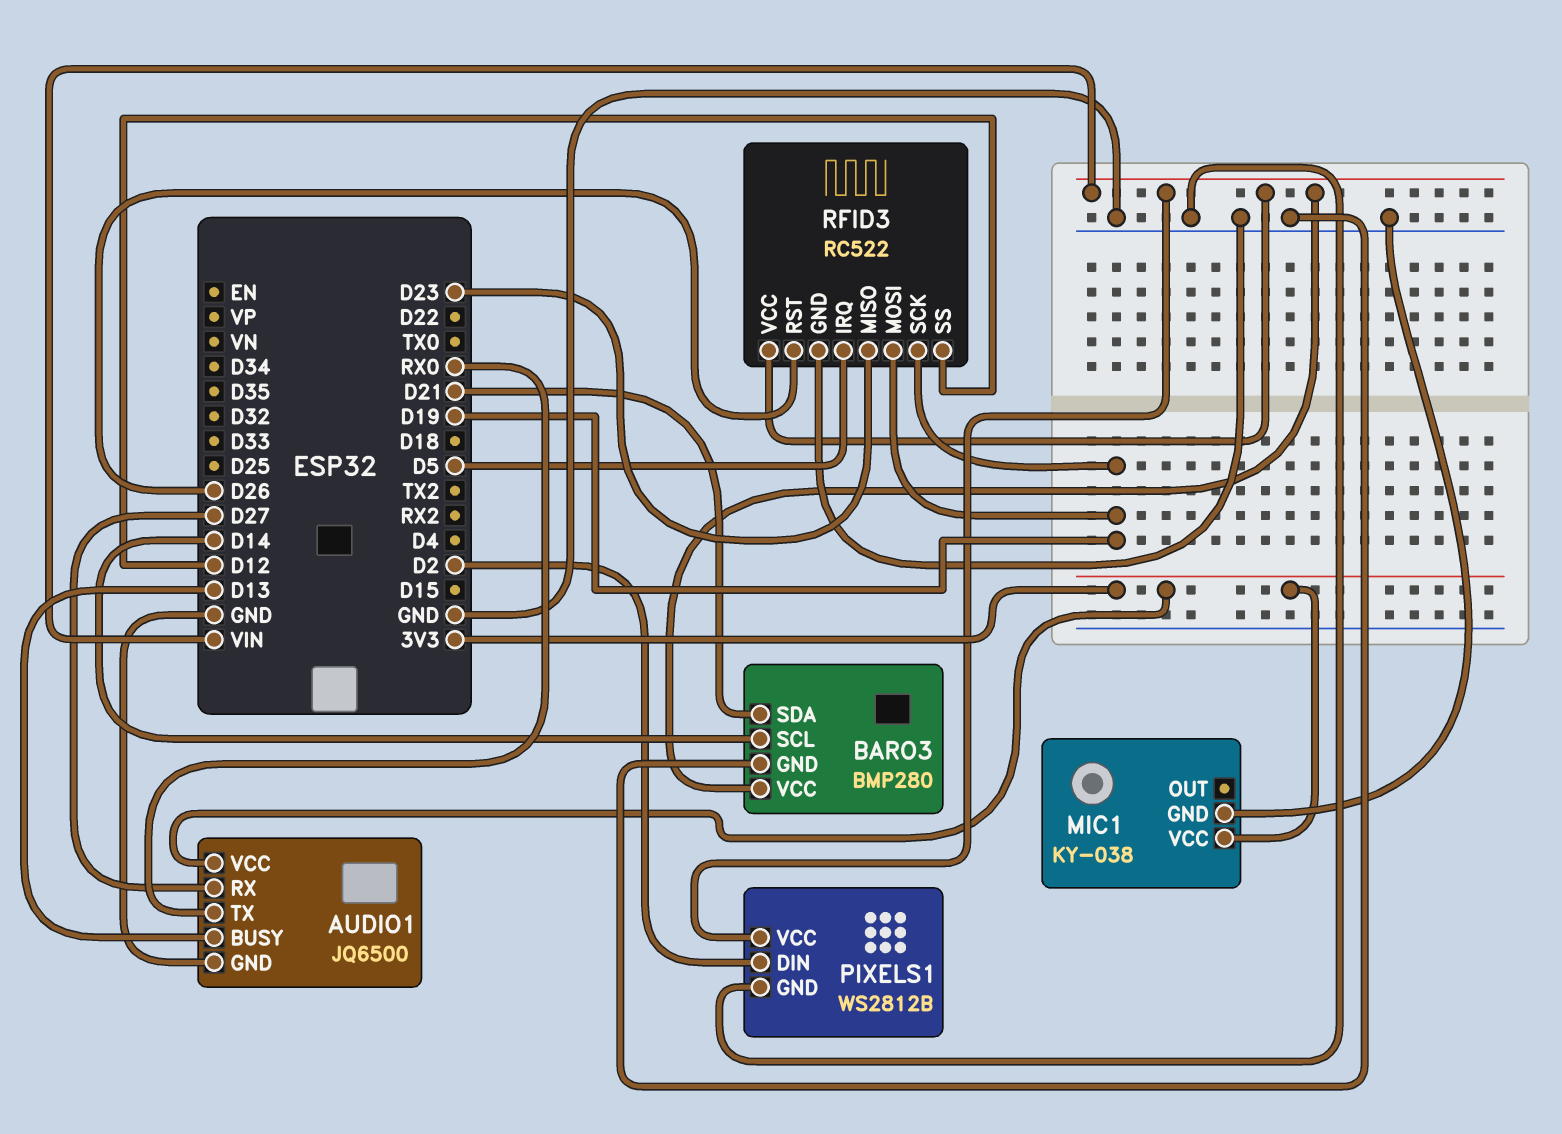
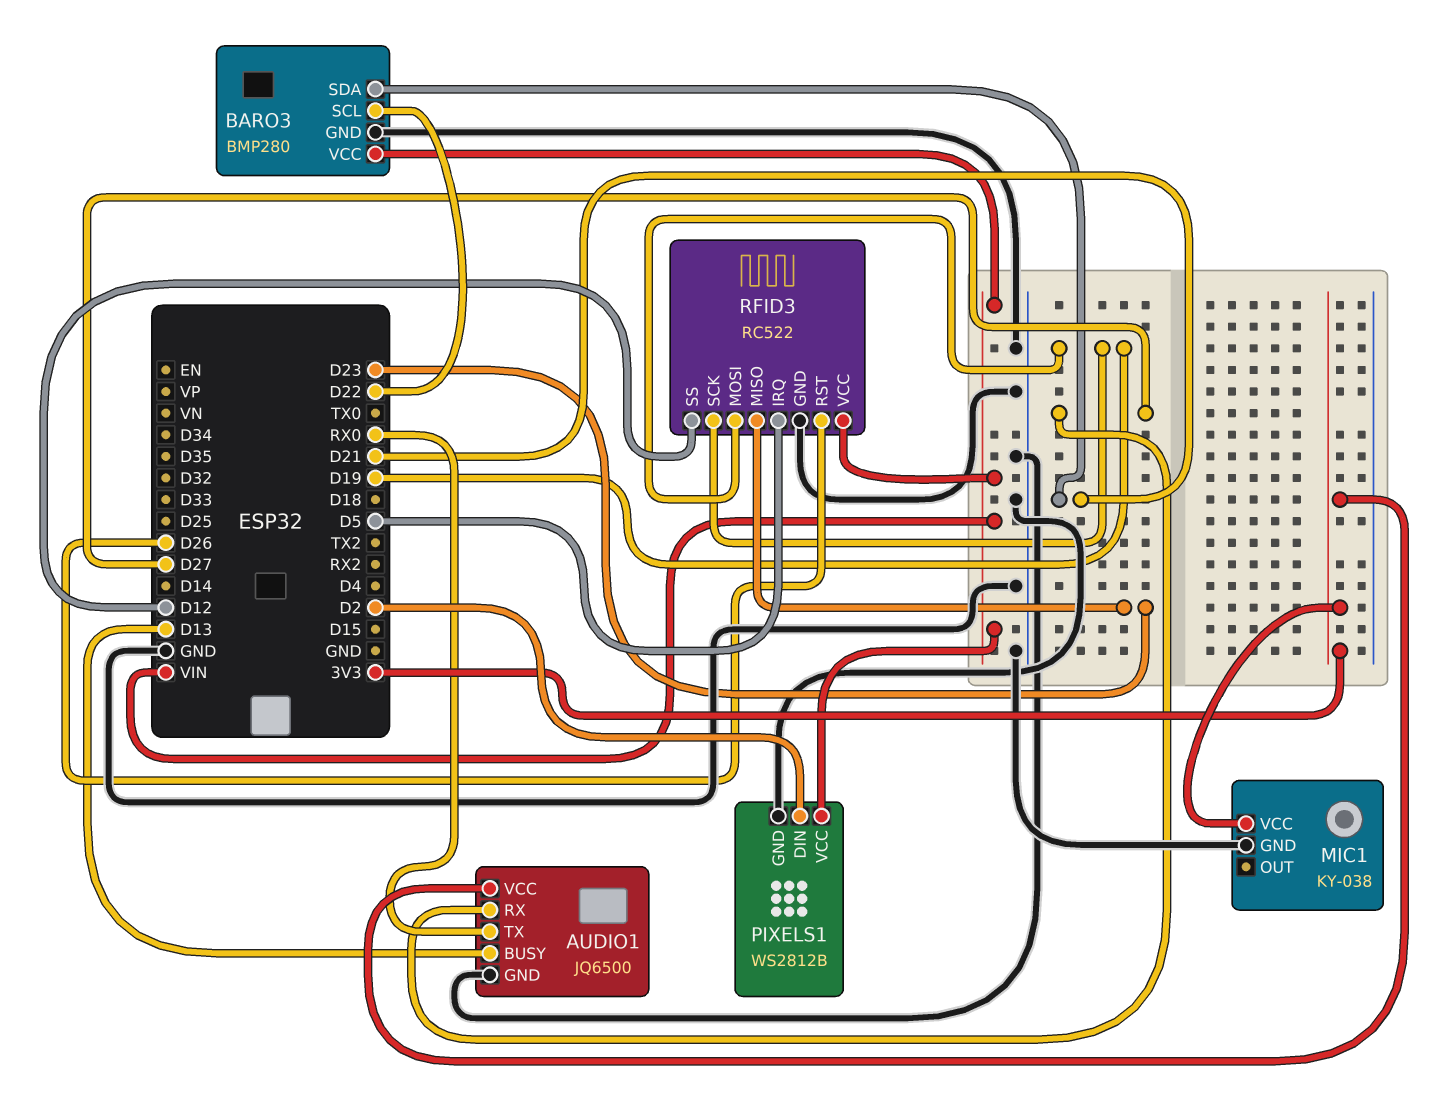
BARO3 pin SCL: D14 -> D22

